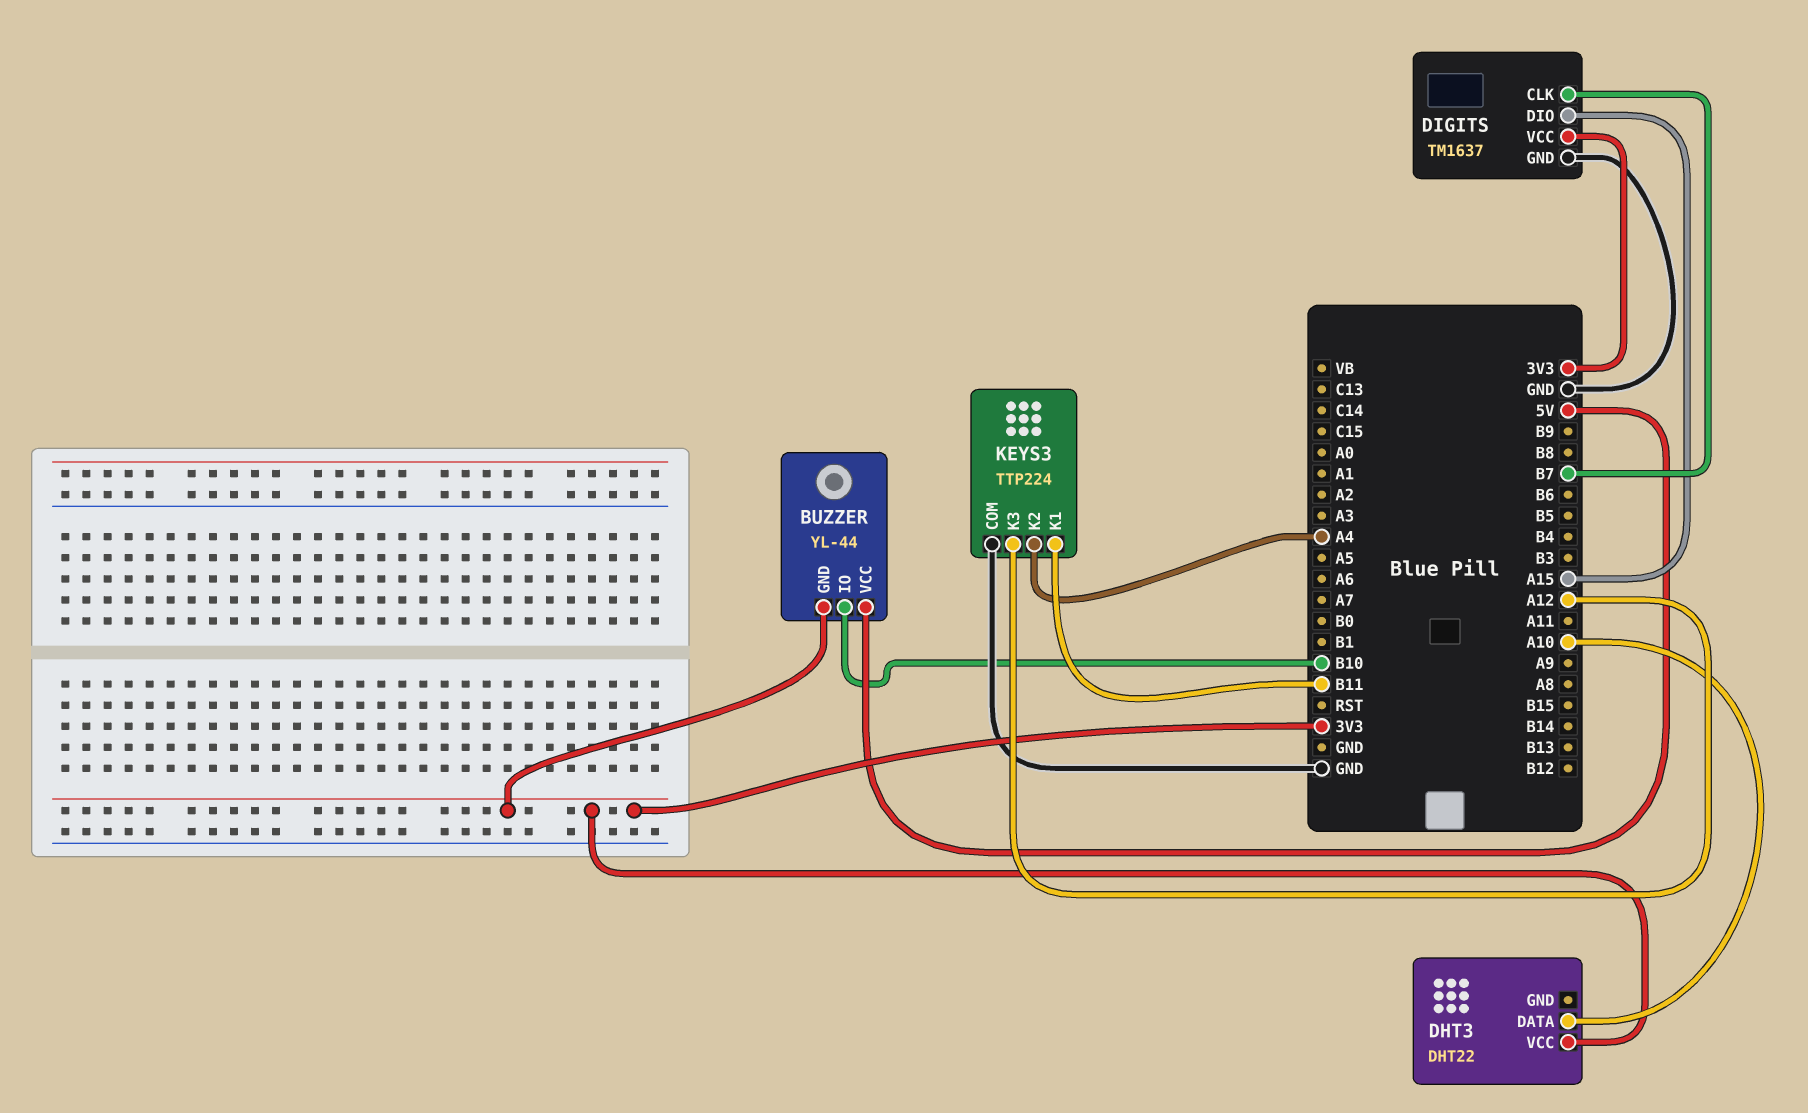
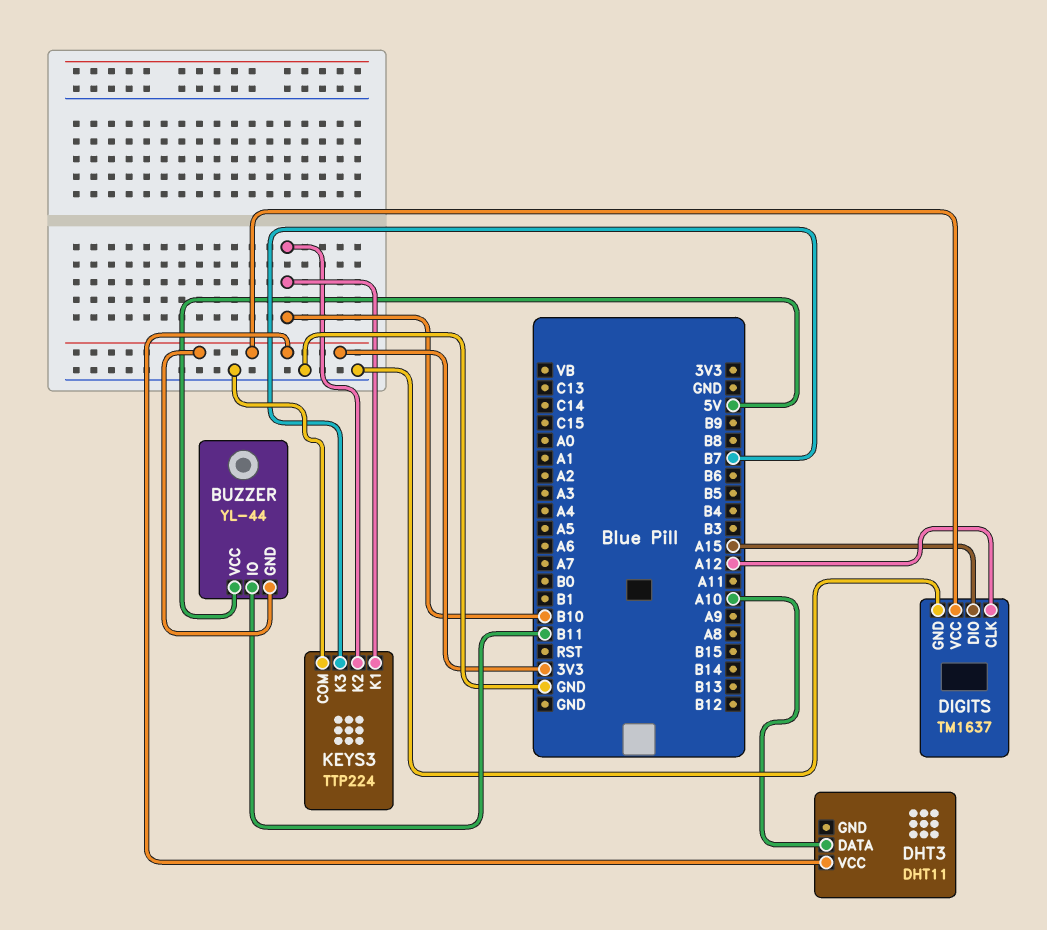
BUZZER pin IO: B10 -> B11
DHT3: DHT22 -> DHT11
DIGITS pin CLK: B7 -> A12
KEYS3 pin K1: B11 -> B10
KEYS3 pin K2: A4 -> B10
KEYS3 pin K3: A12 -> B7

